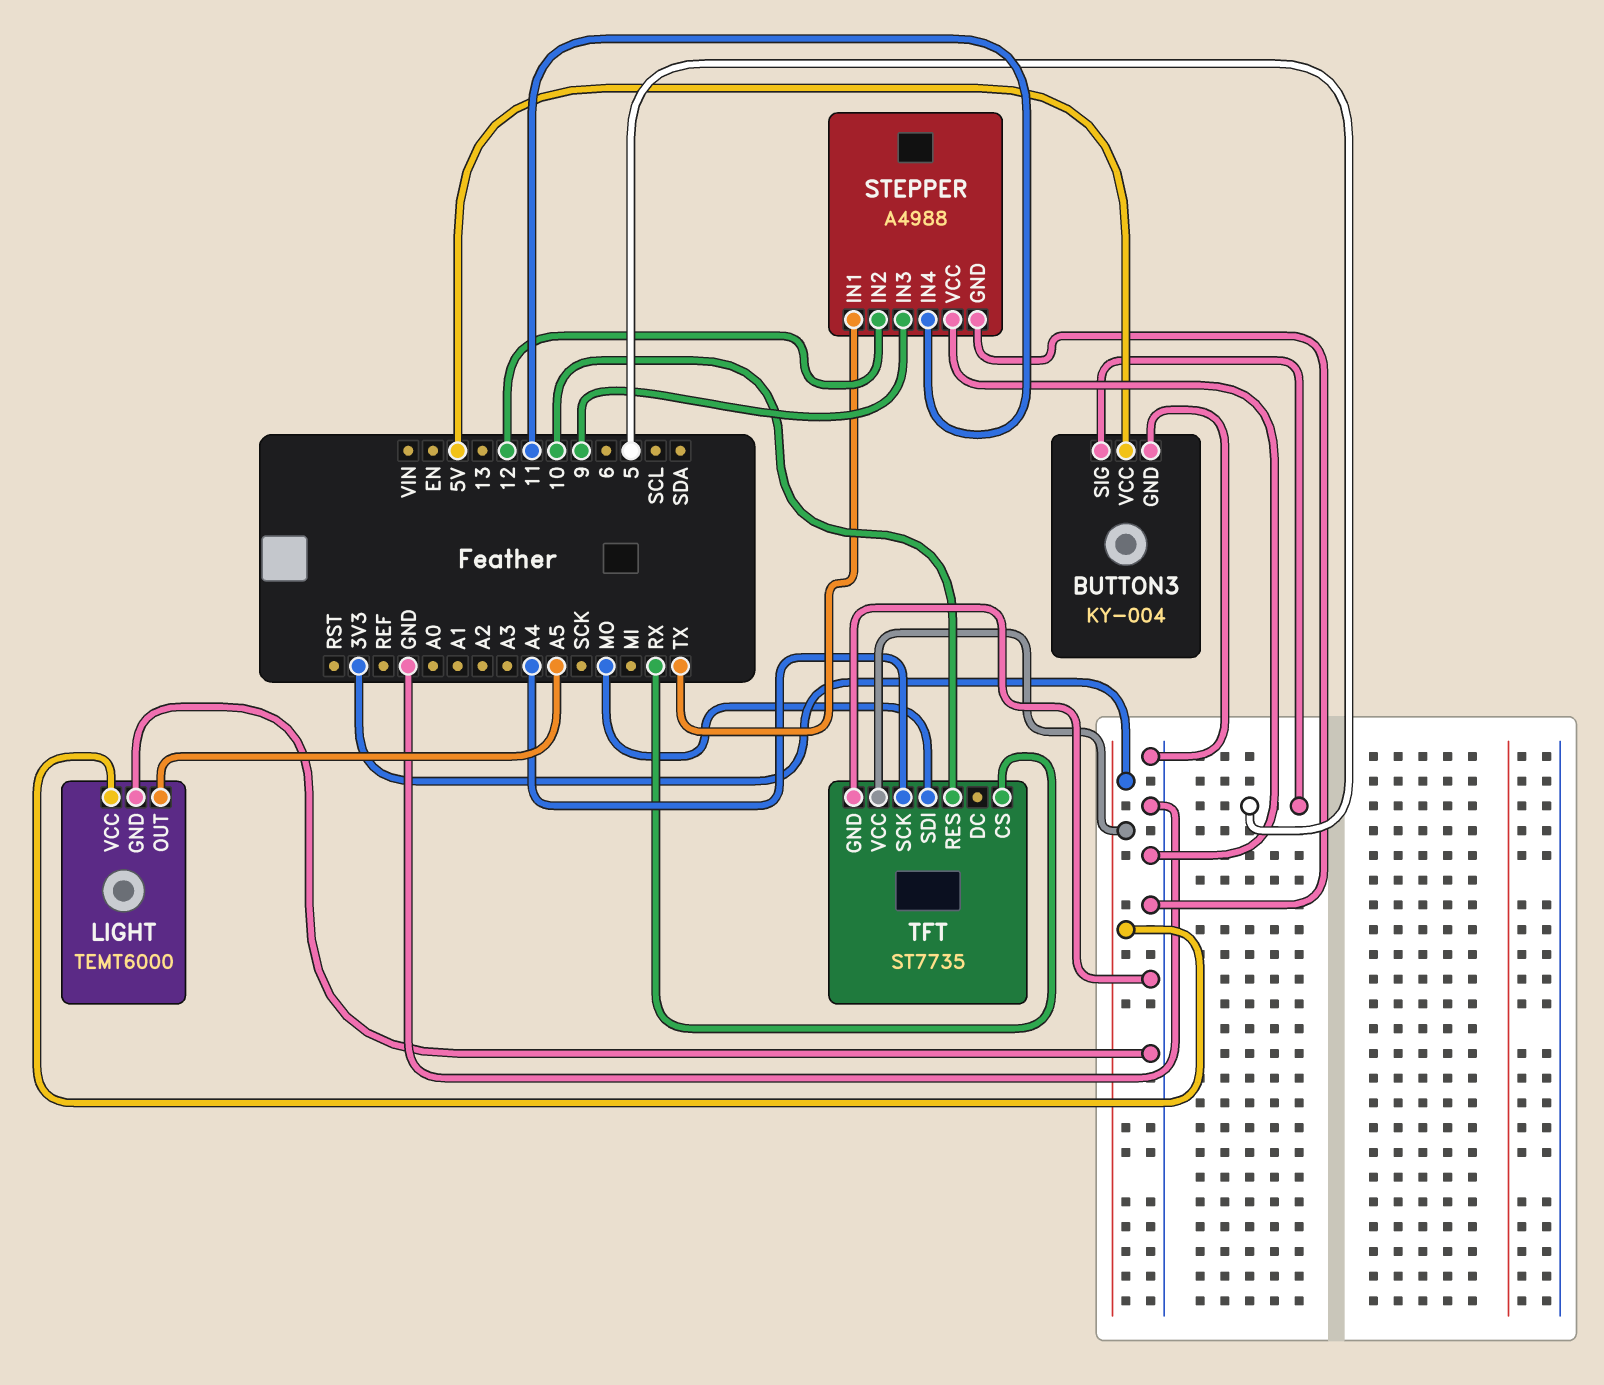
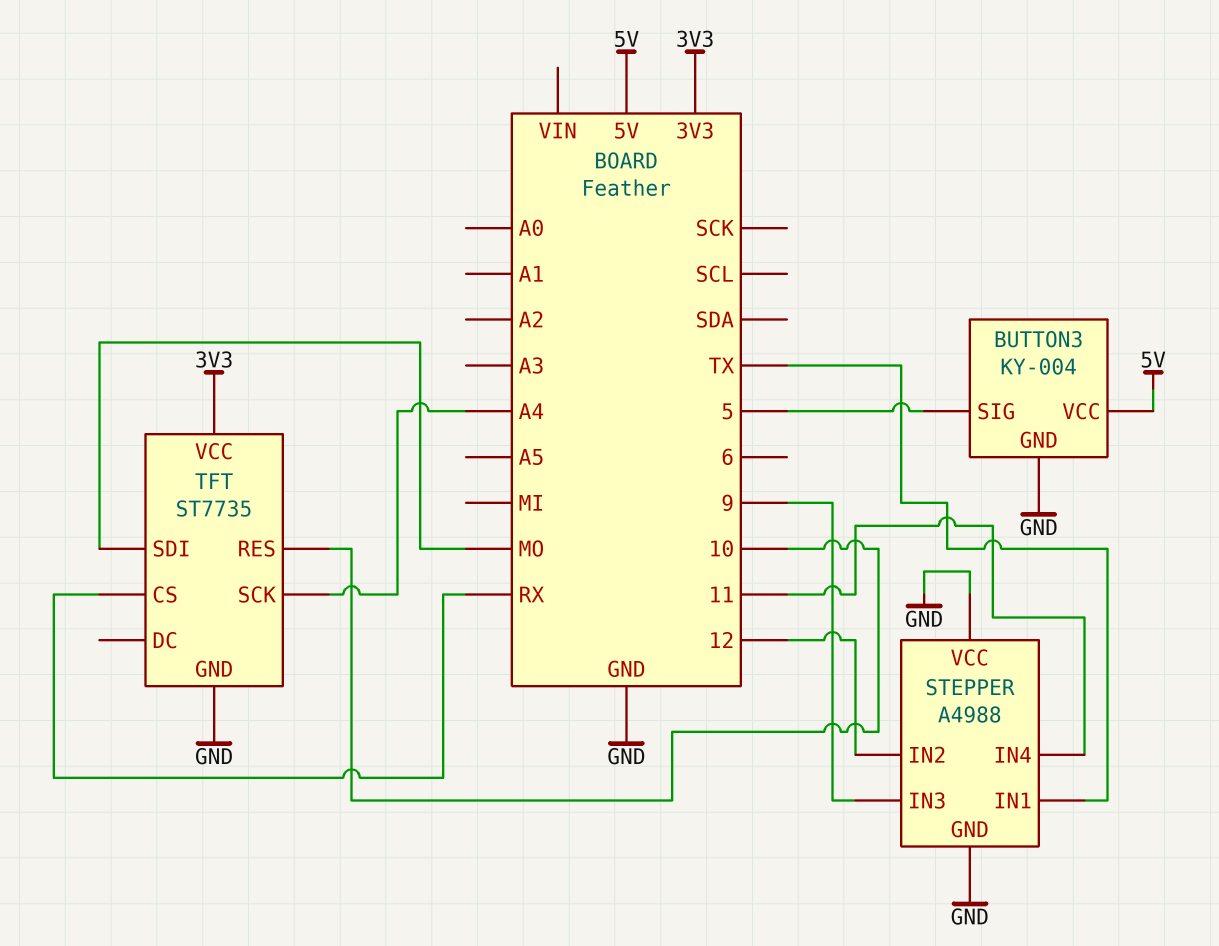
LIGHT: TEMT6000 -> none
LIGHT pin GND: GND -> none
LIGHT pin OUT: A5 -> none
LIGHT pin VCC: 3V3 -> none

